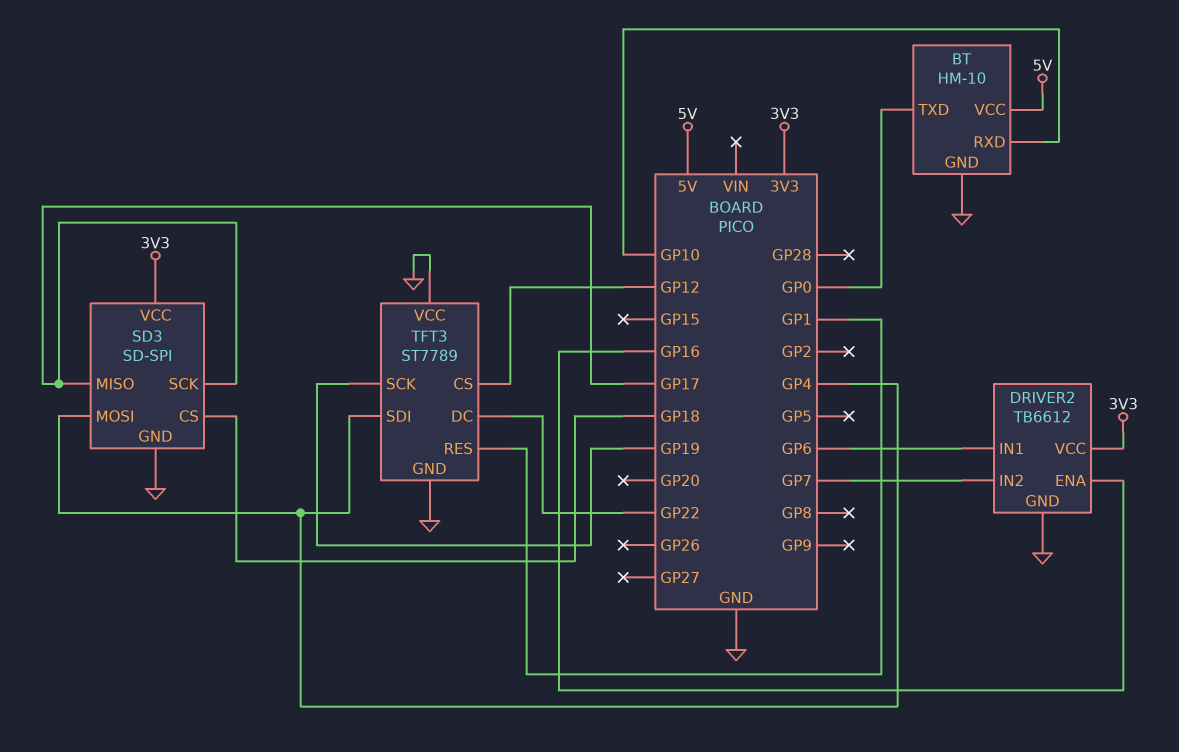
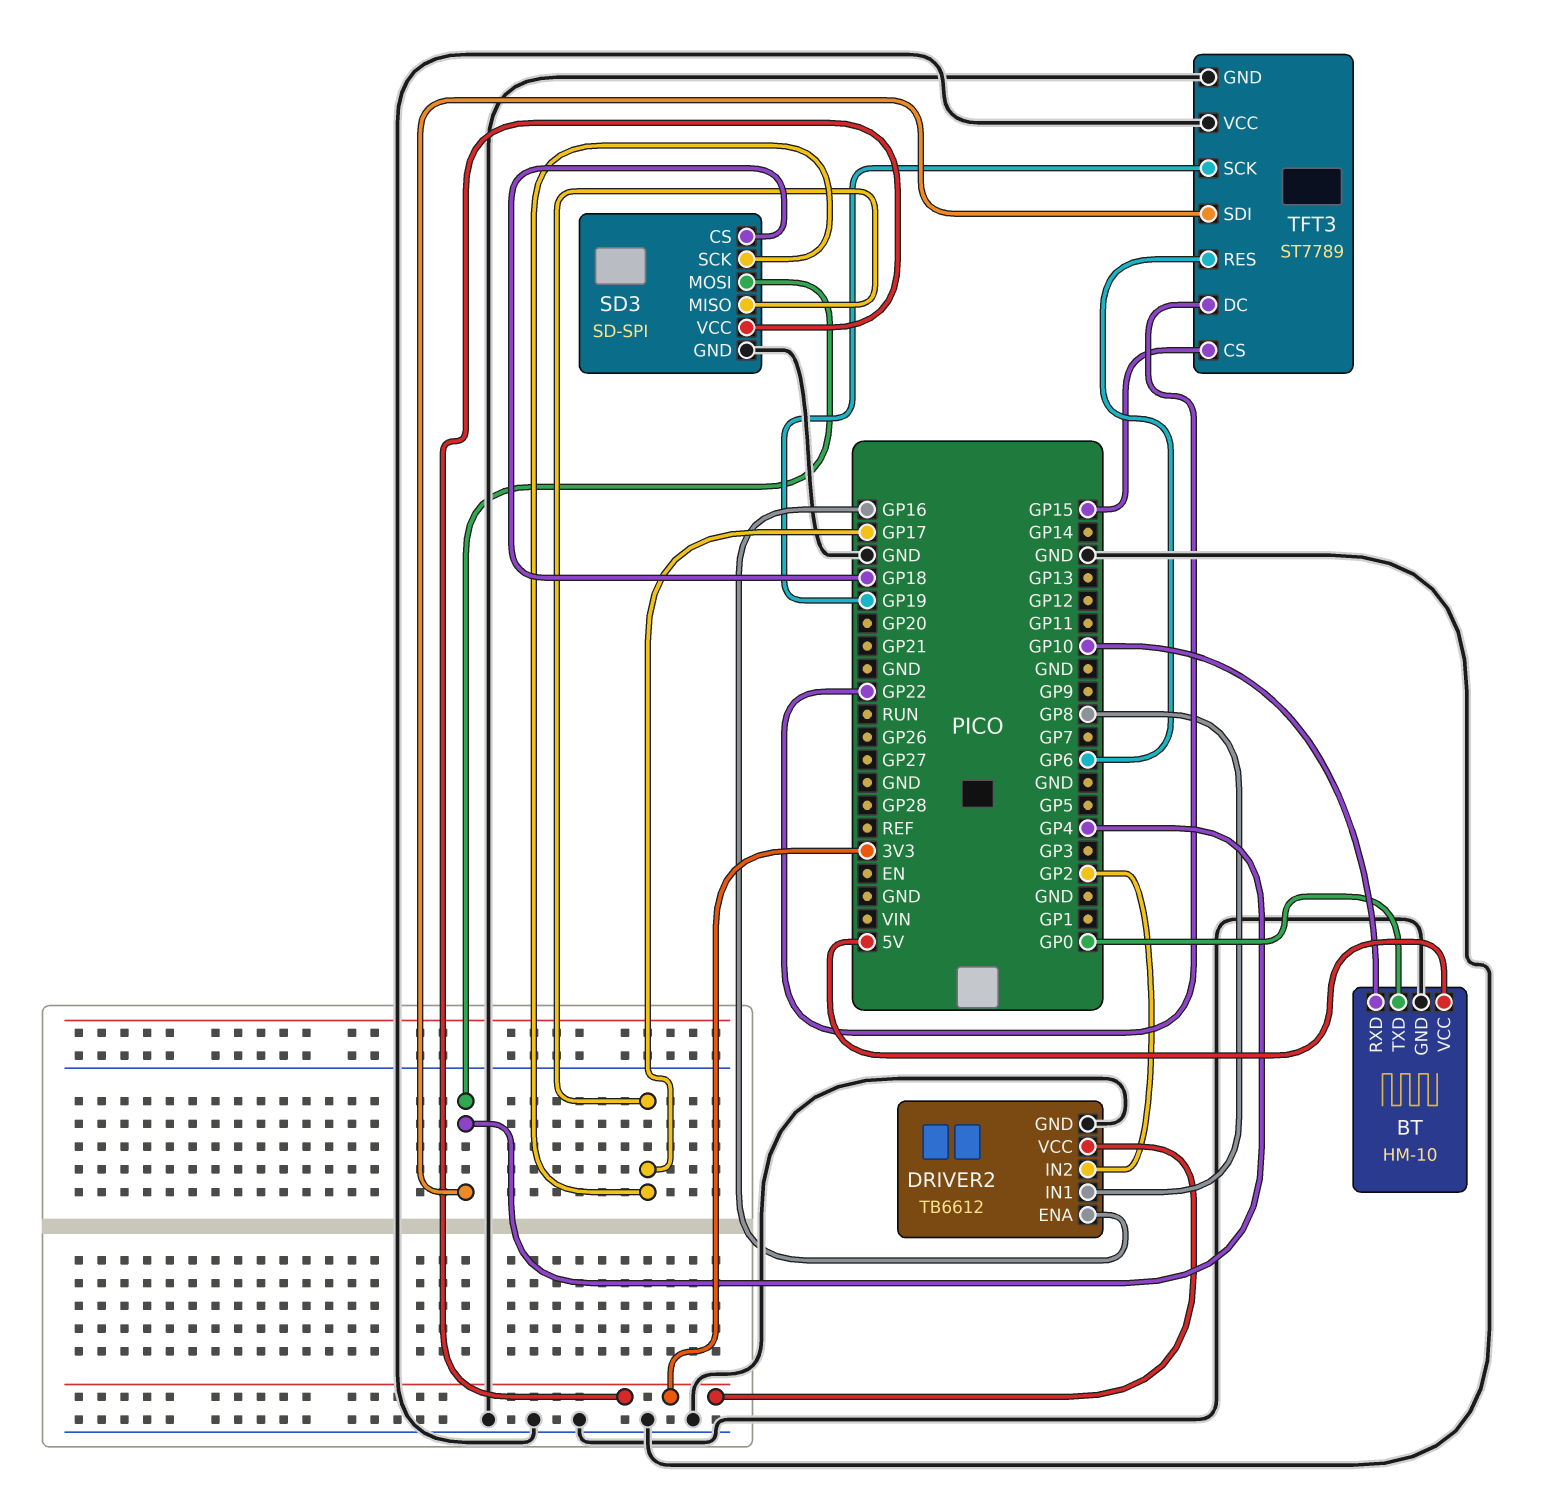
DRIVER2 pin IN1: GP6 -> GP8
DRIVER2 pin IN2: GP7 -> GP2
TFT3 pin CS: GP12 -> GP15
TFT3 pin RES: GP1 -> GP6

